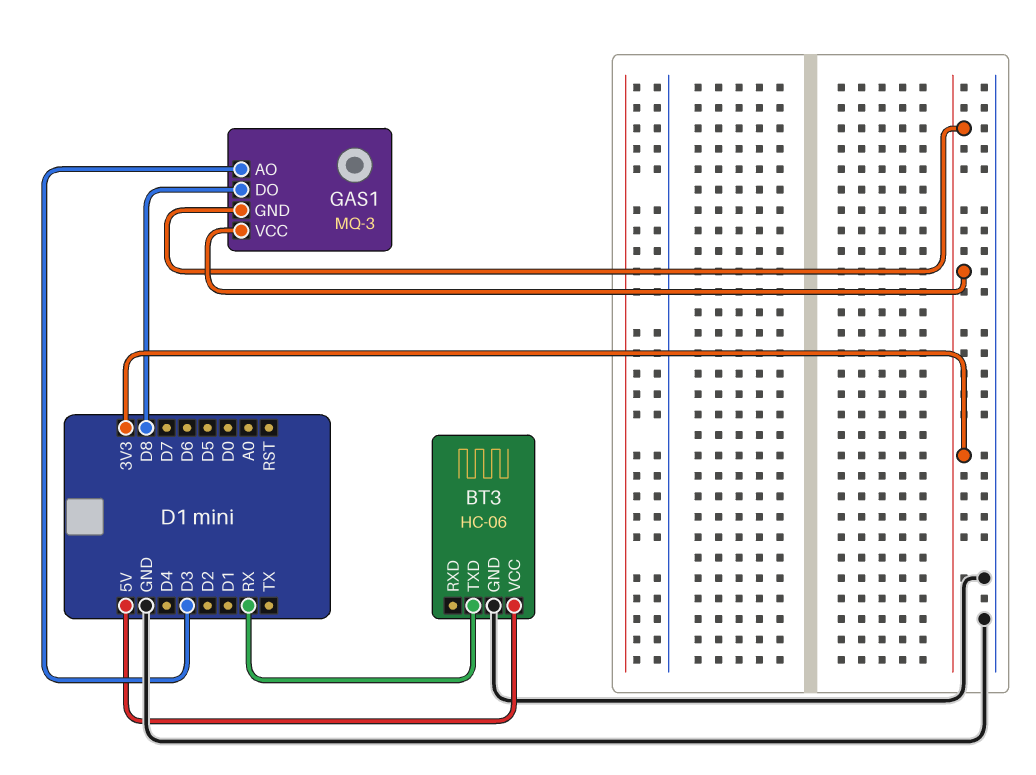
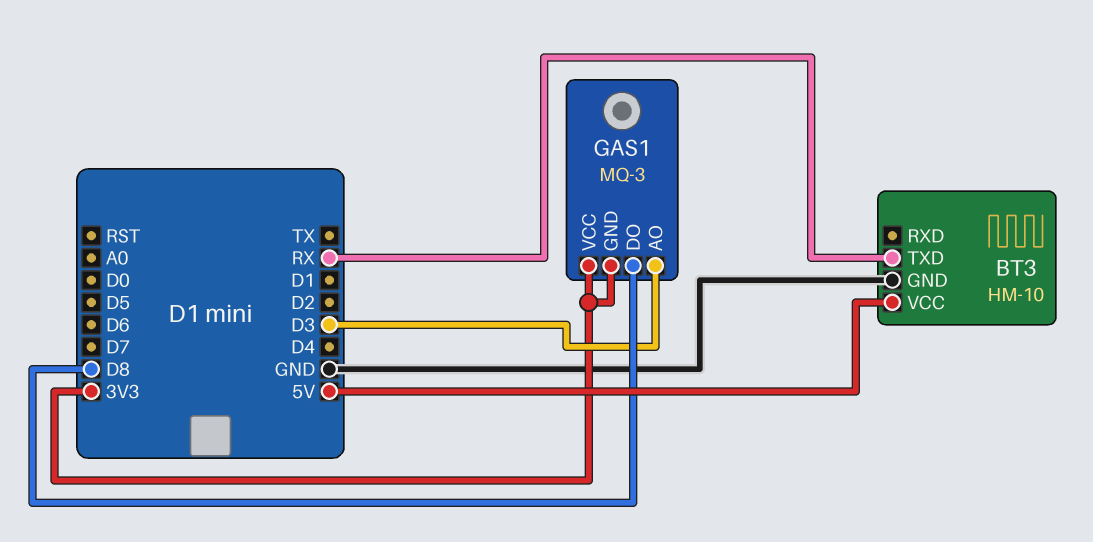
BT3: HC-06 -> HM-10

